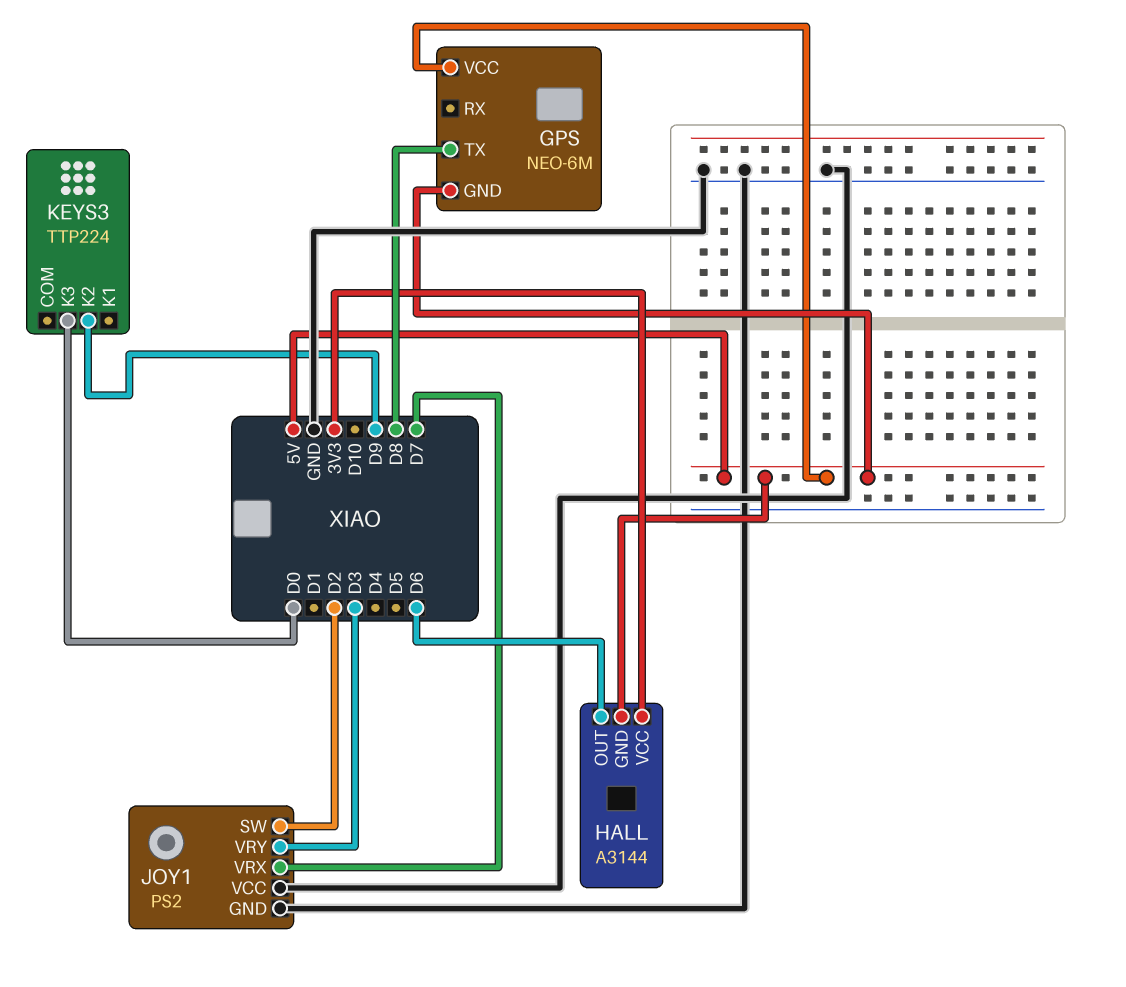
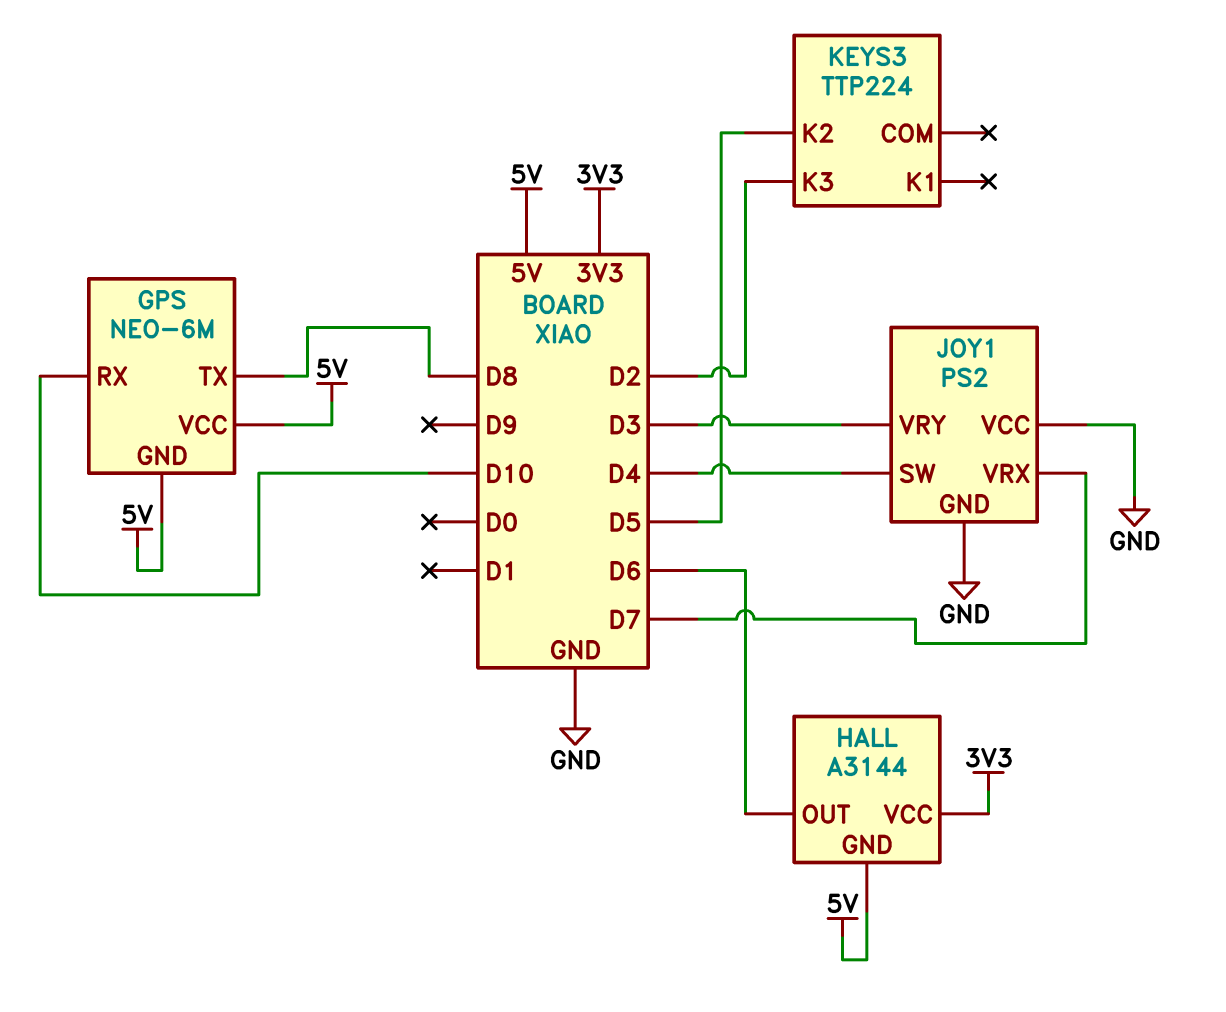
GPS pin RX: none -> D10
JOY1 pin SW: D2 -> D4
KEYS3 pin K2: D9 -> D5
KEYS3 pin K3: D0 -> D2

